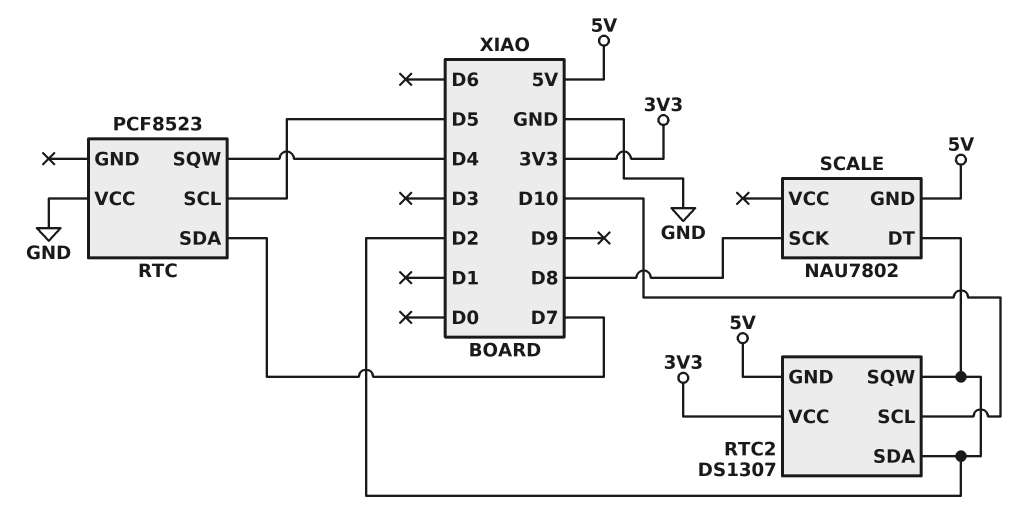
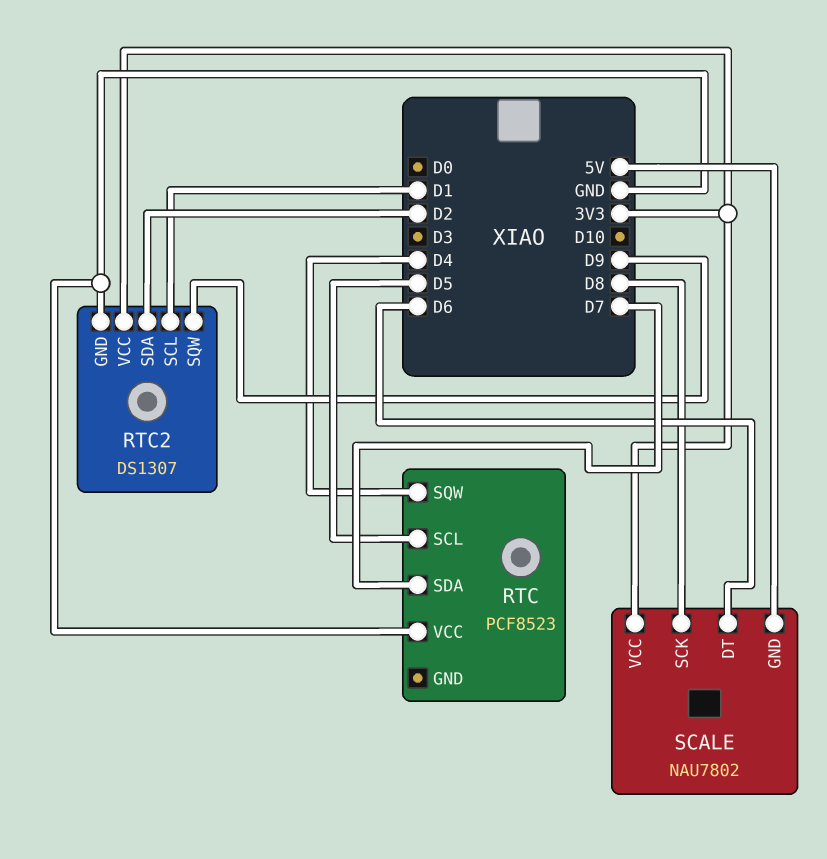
RTC2 pin GND: 5V -> GND
RTC2 pin SCL: D10 -> D1
RTC2 pin SQW: D2 -> D9
SCALE pin DT: D2 -> D6
SCALE pin VCC: none -> 3V3

